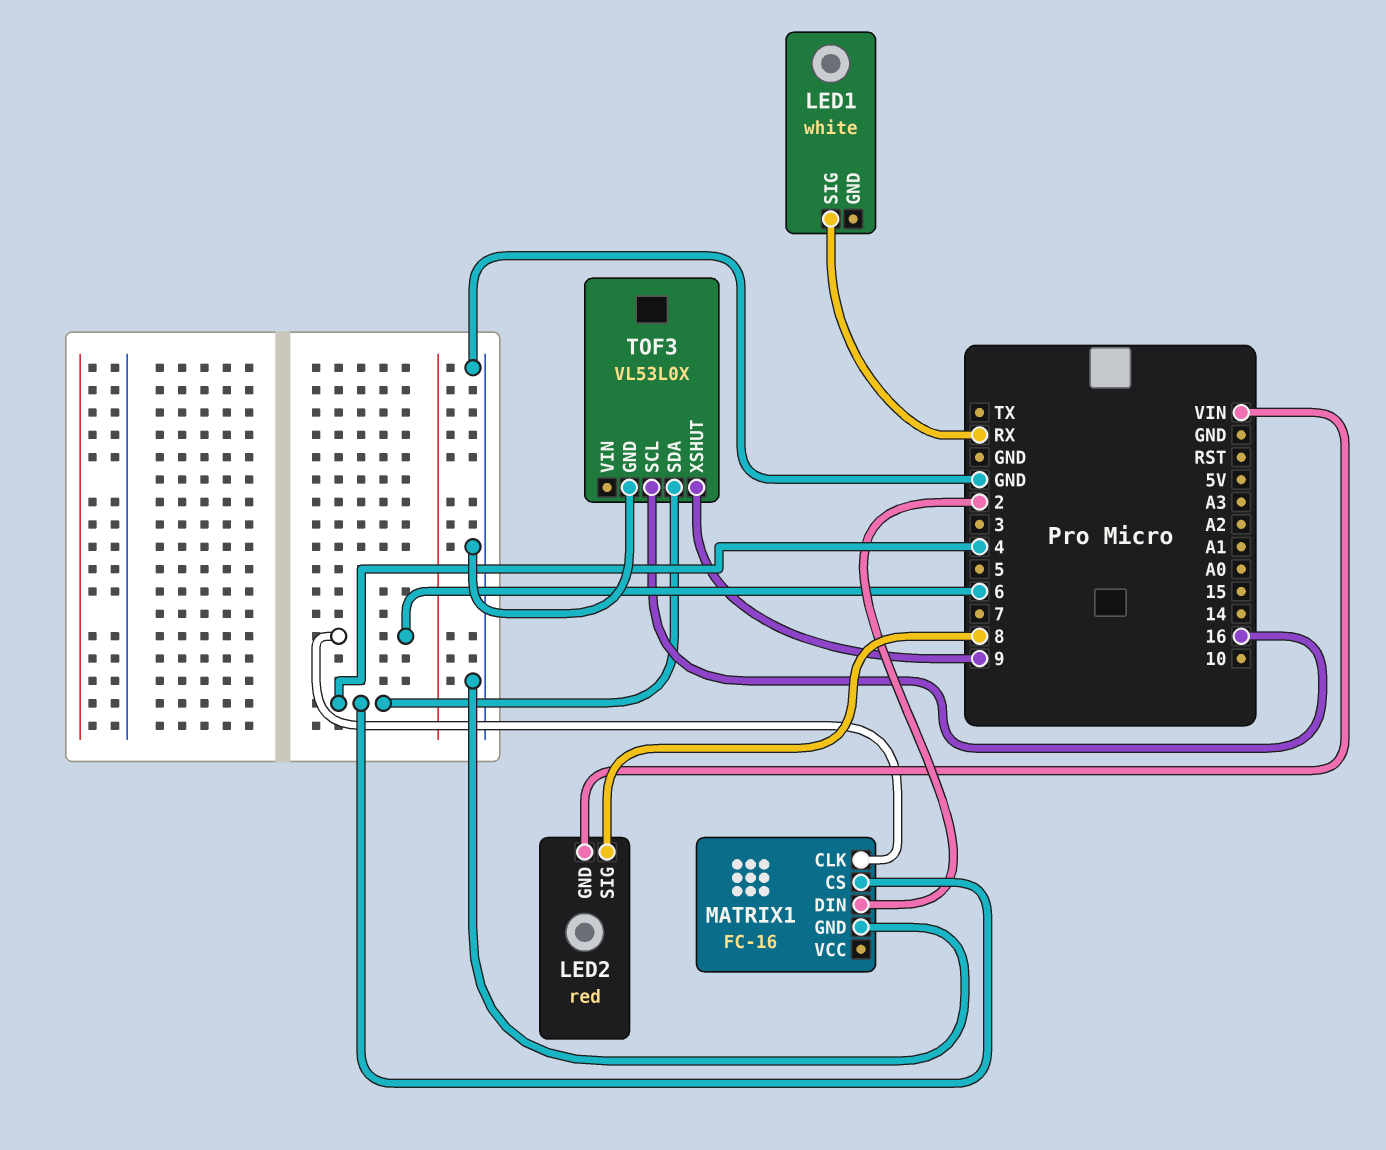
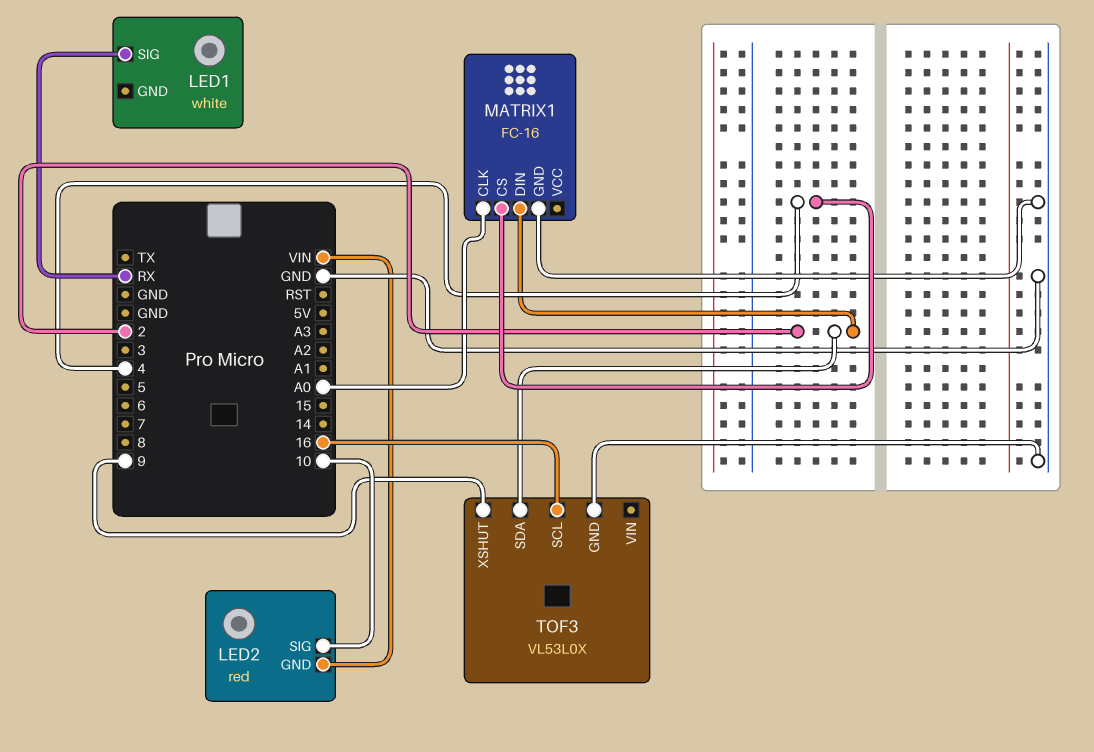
LED2 pin SIG: 8 -> 10
MATRIX1 pin CLK: 6 -> A0
TOF3 pin SDA: 4 -> 2

